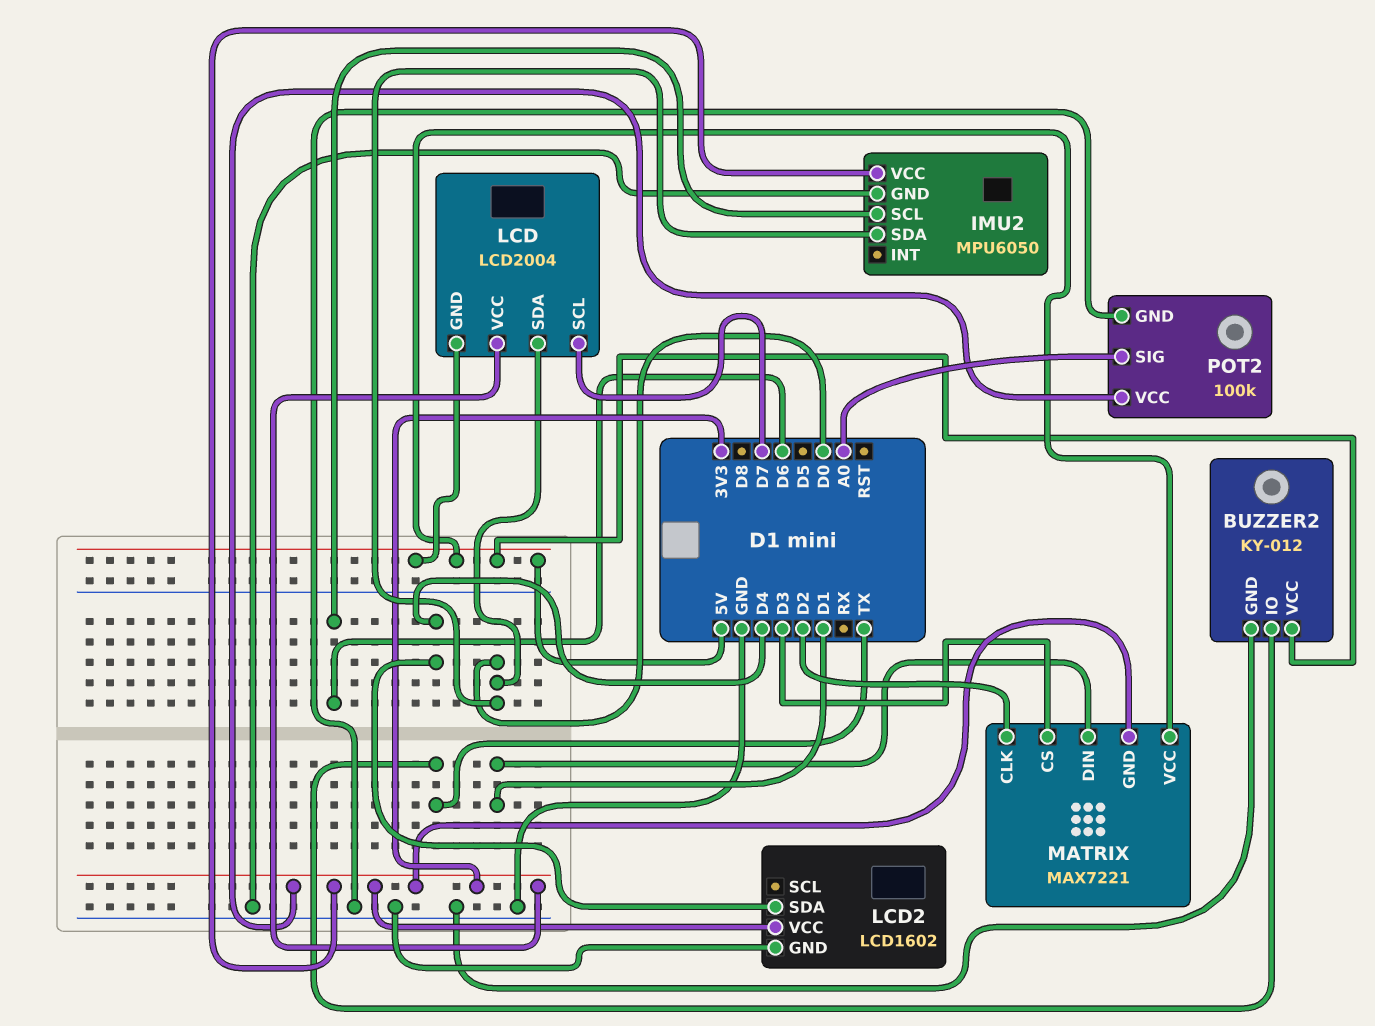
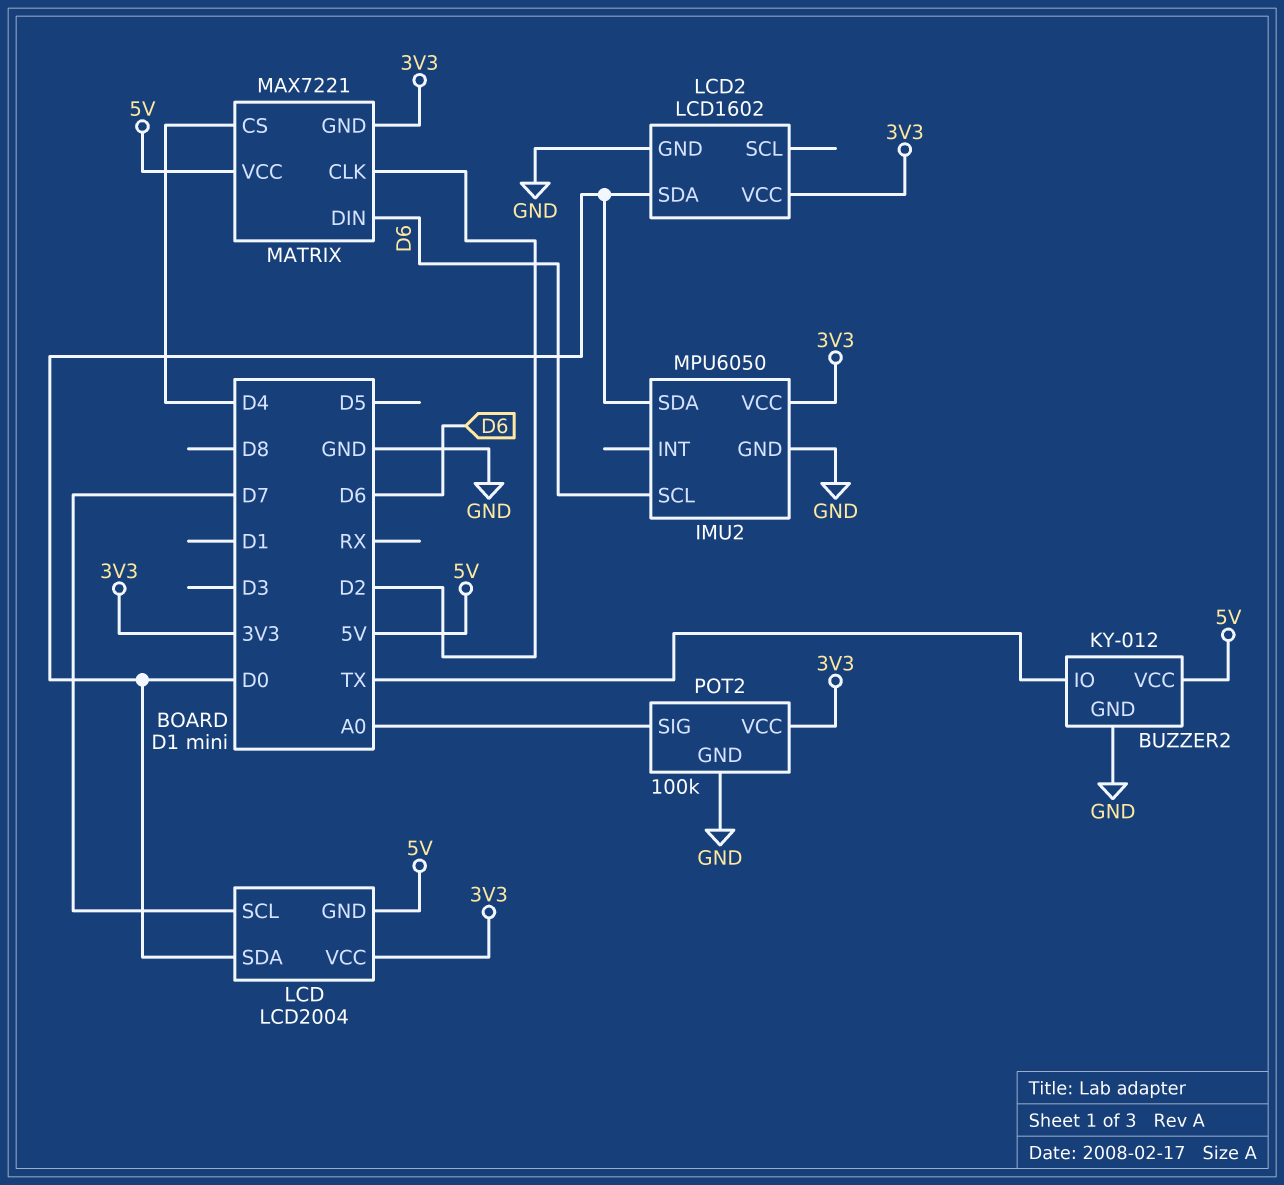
LCD2 pin SDA: D4 -> D0
MATRIX pin CS: D3 -> D4
MATRIX pin DIN: D1 -> D6

